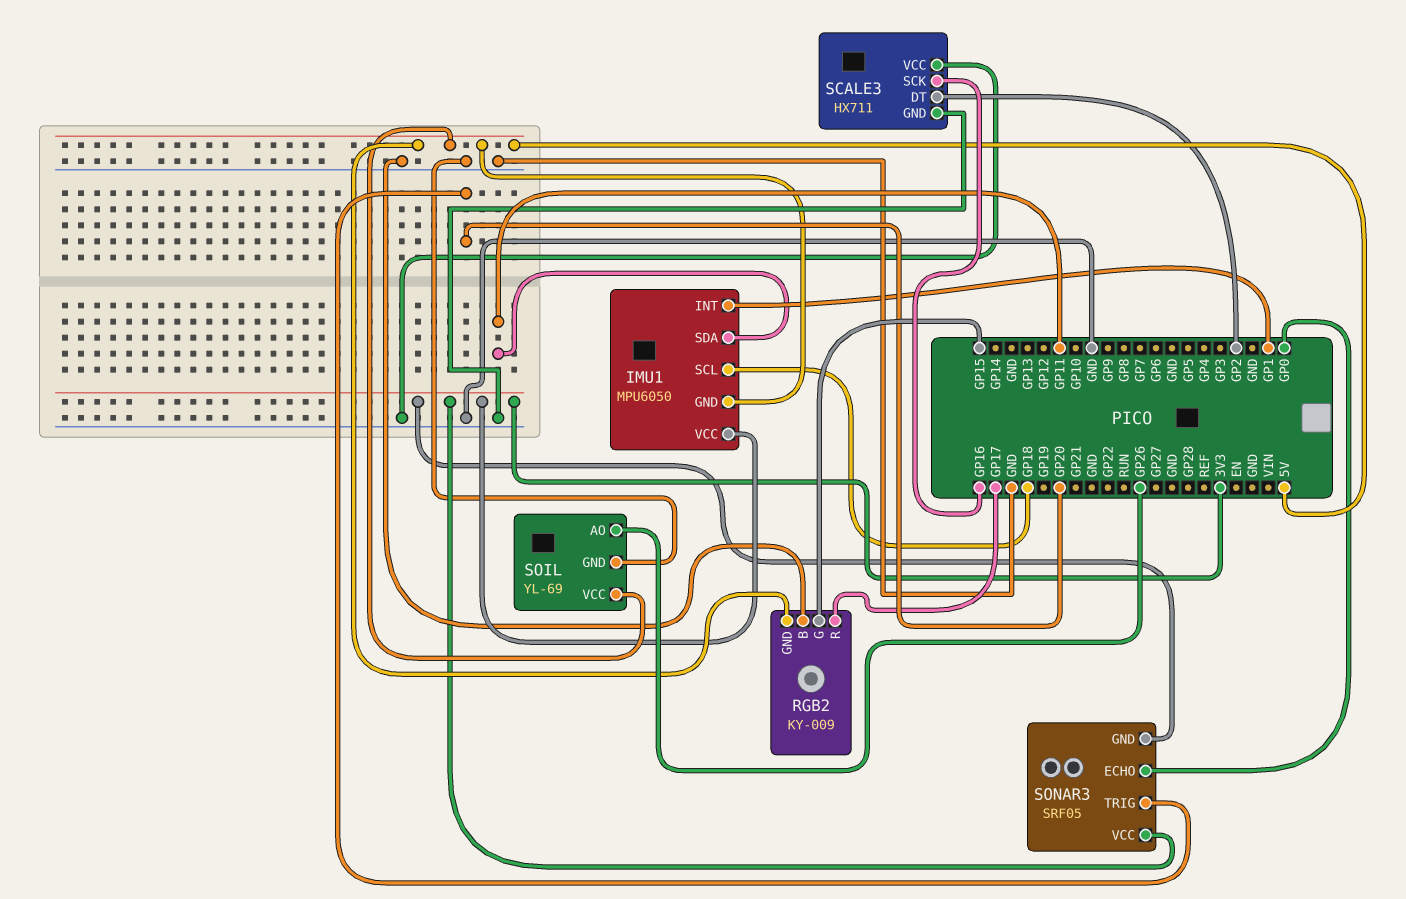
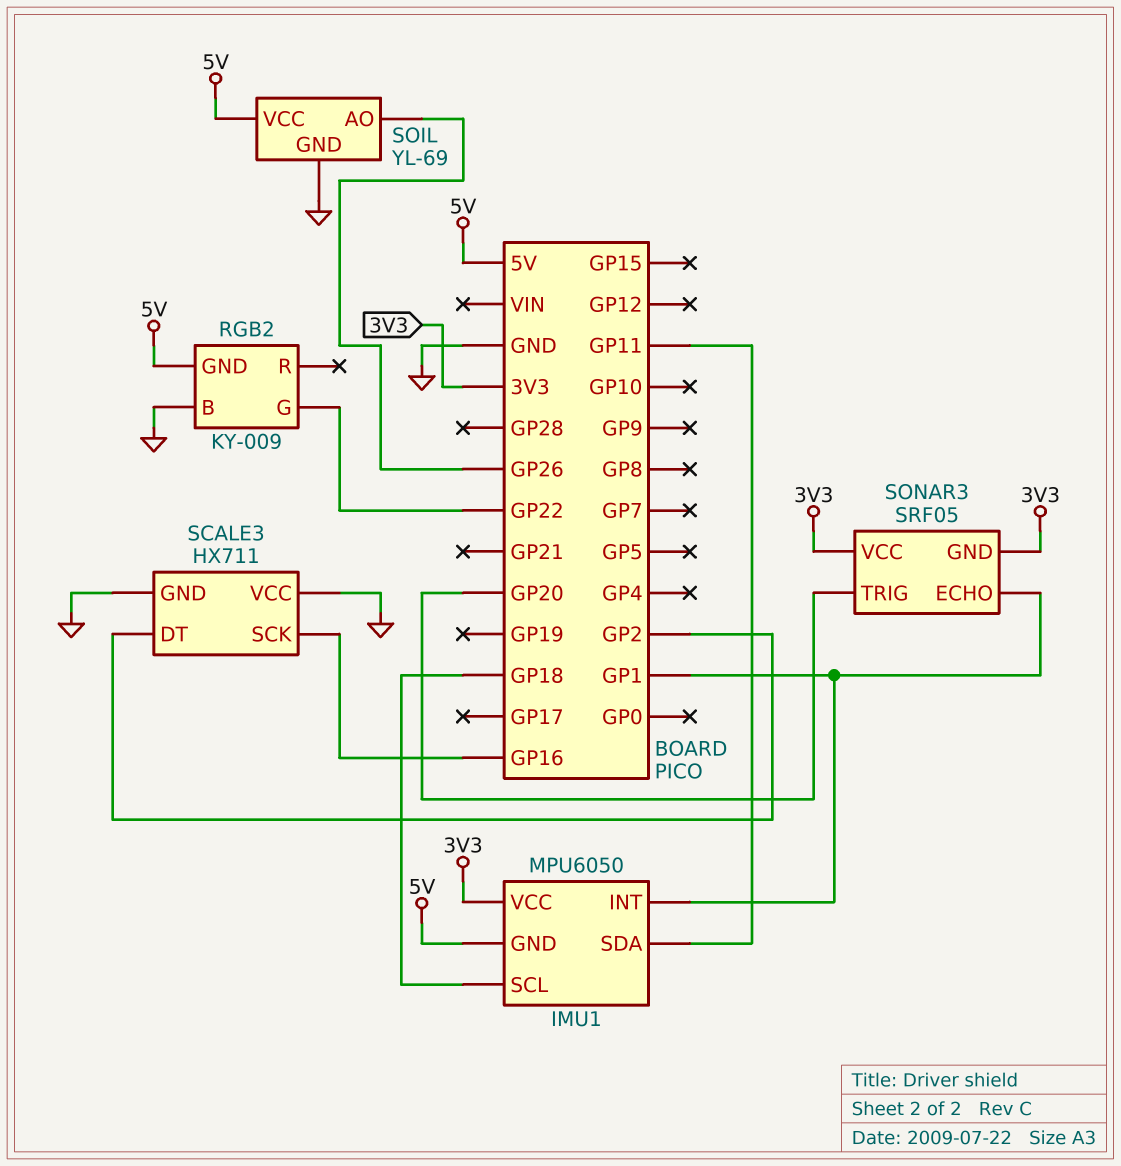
RGB2 pin G: GP15 -> GP22
RGB2 pin R: GP17 -> none
SONAR3 pin ECHO: GP0 -> GP1

